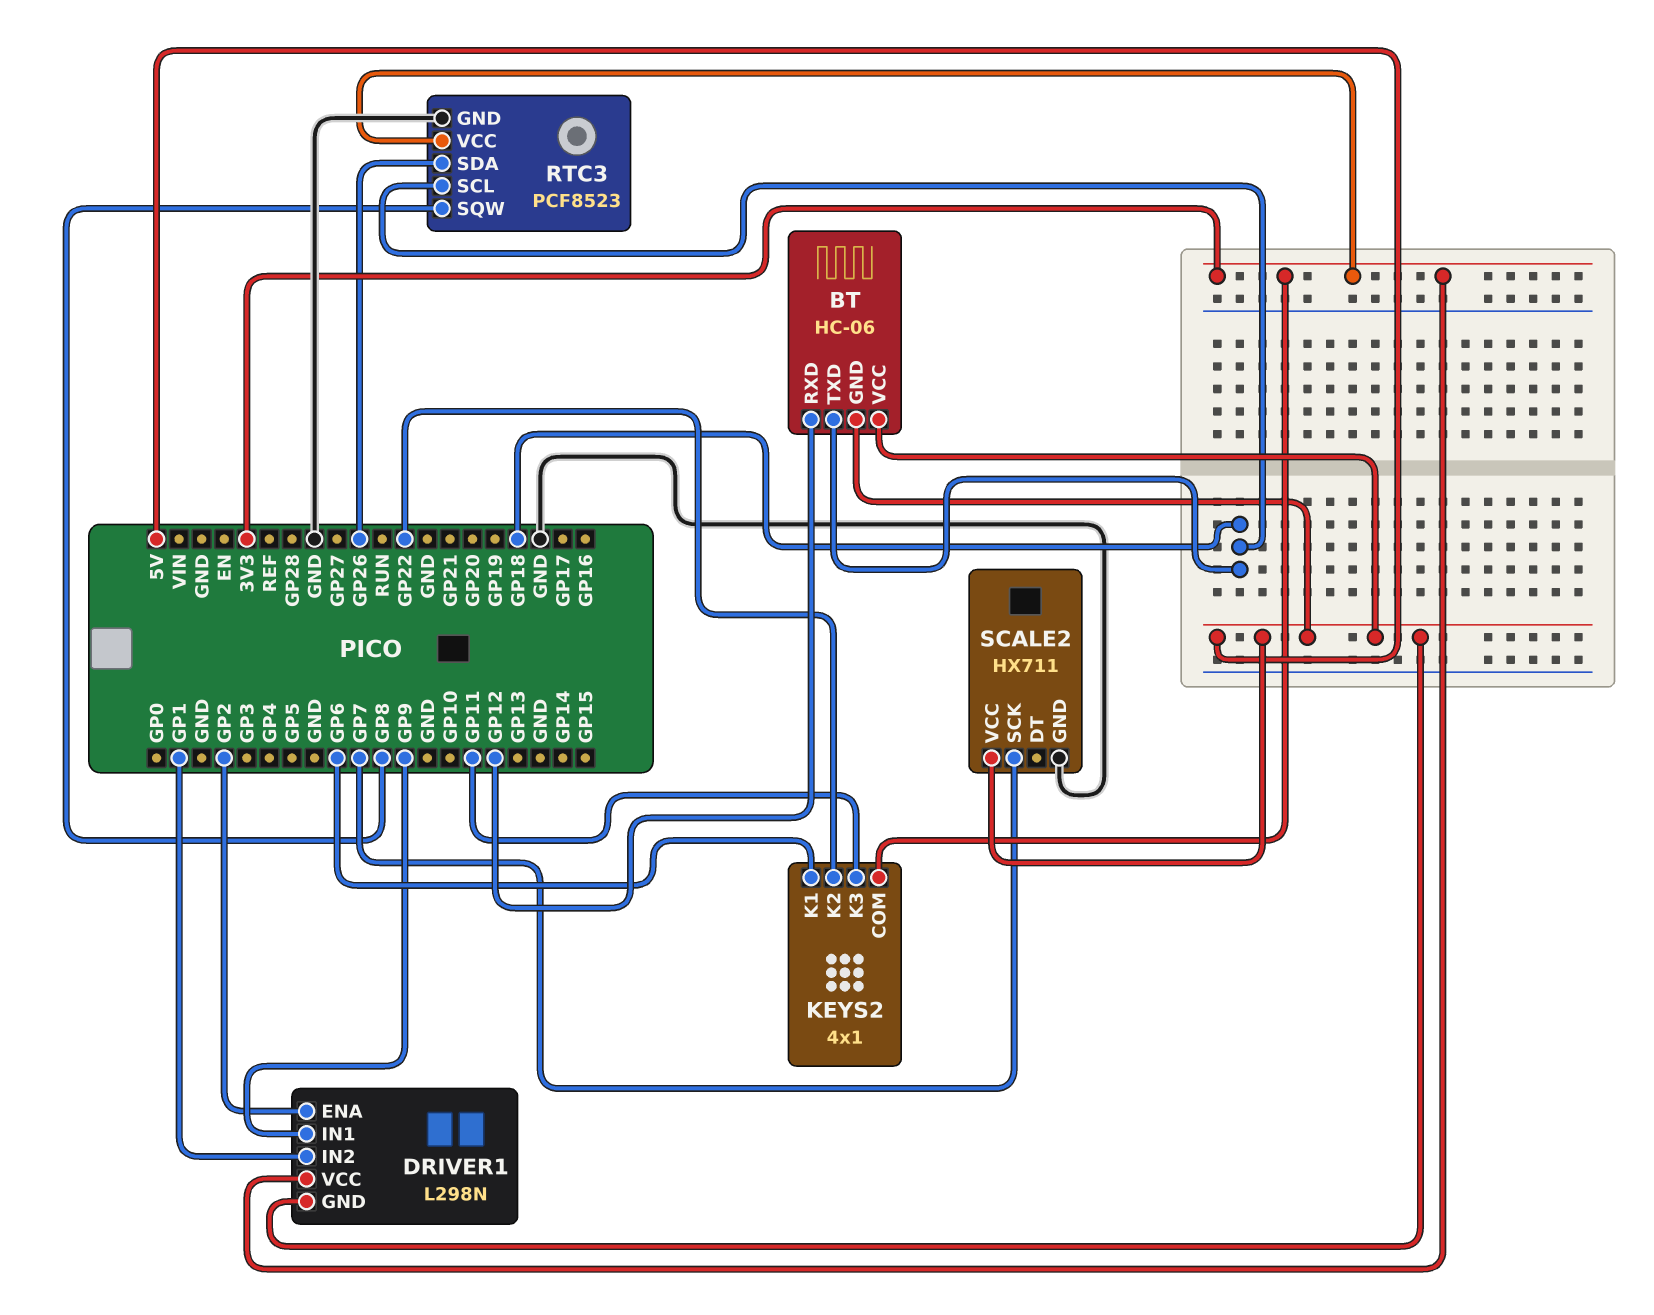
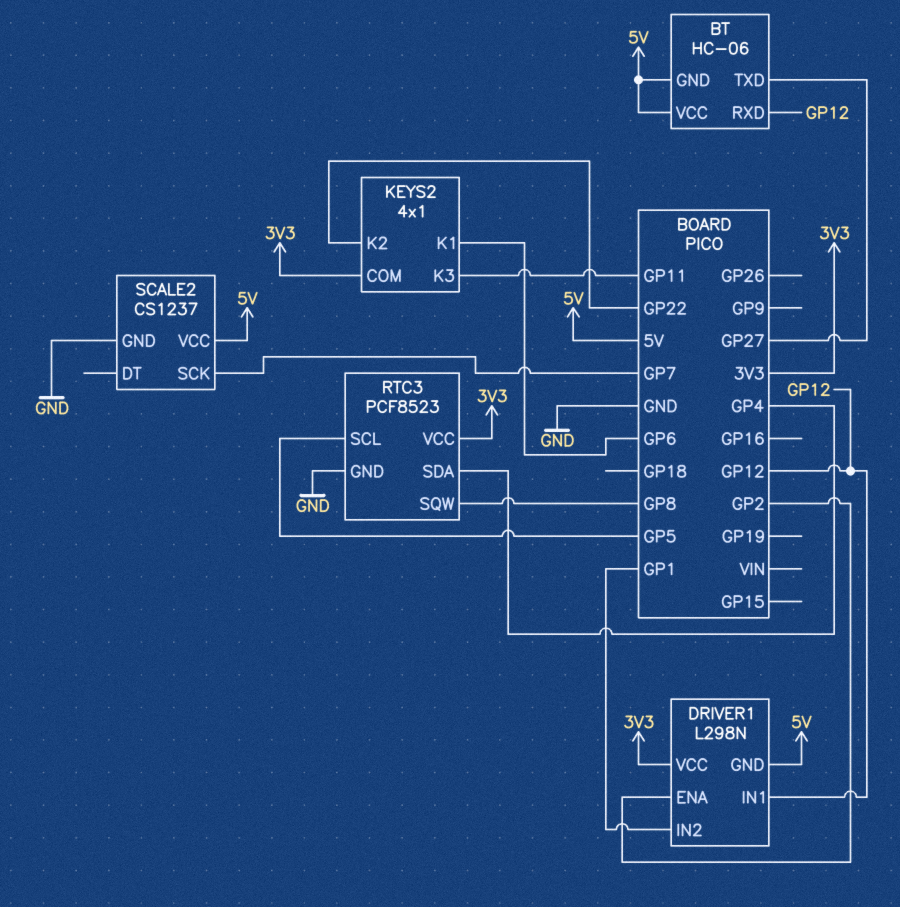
BT pin TXD: GP18 -> GP27
DRIVER1 pin IN1: GP9 -> GP12
RTC3 pin SCL: GP18 -> GP5
RTC3 pin SDA: GP26 -> GP4
SCALE2: HX711 -> CS1237

